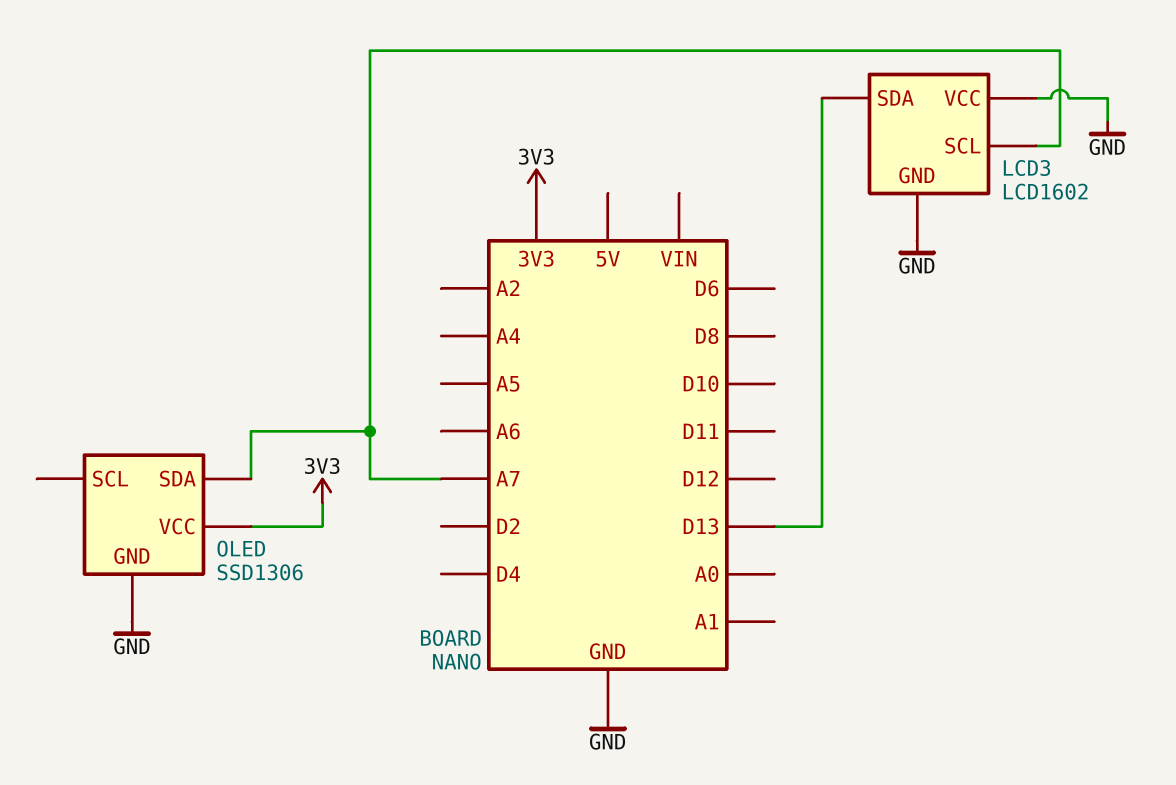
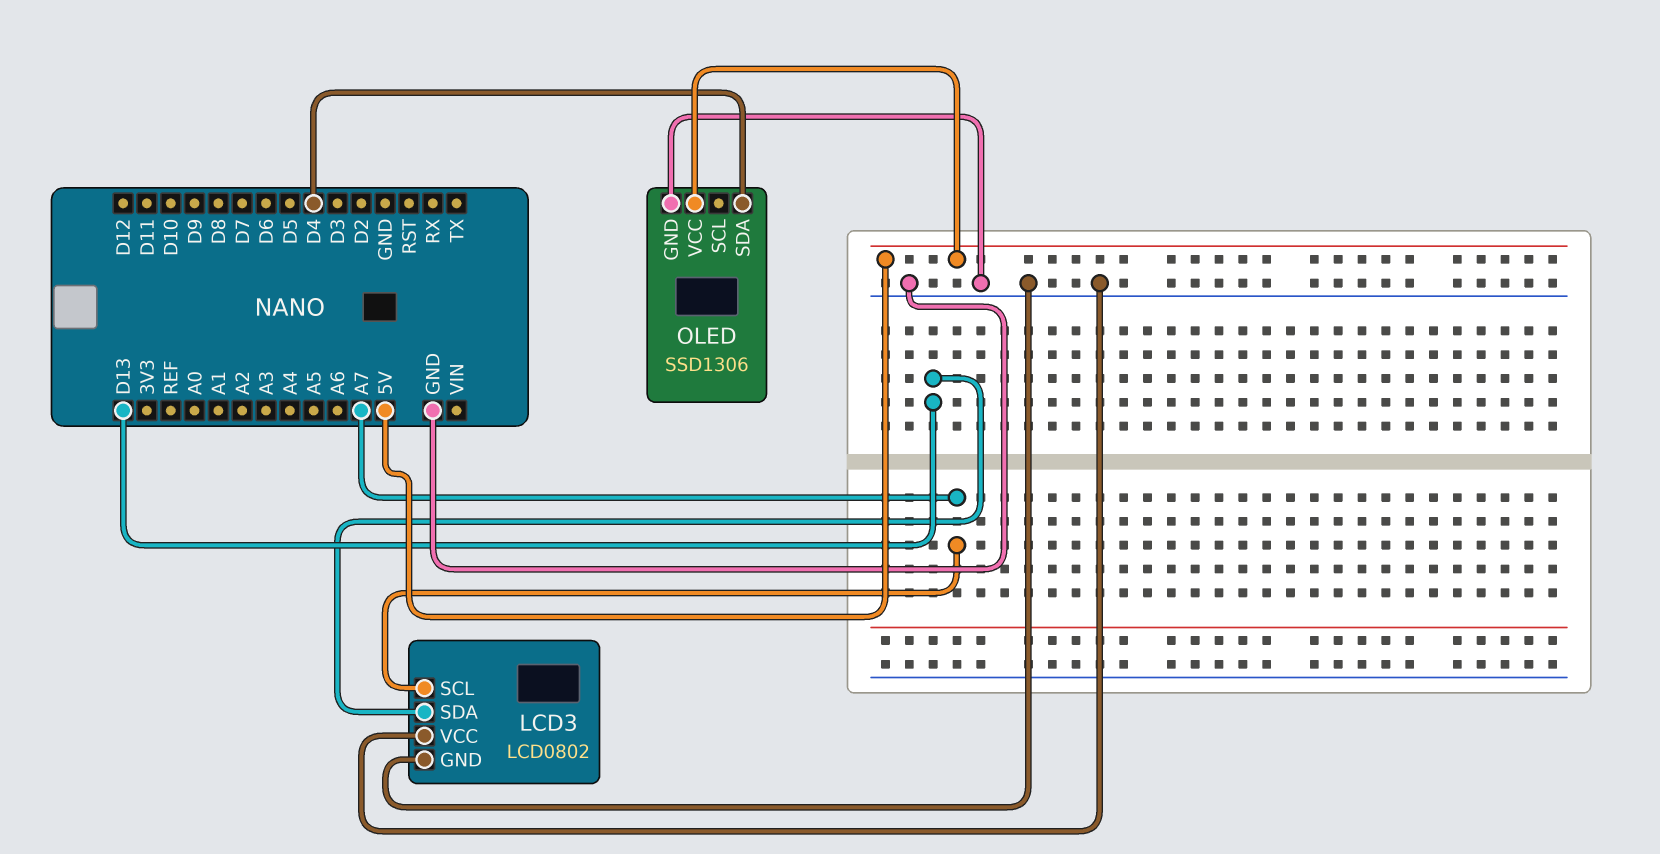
LCD3: LCD1602 -> LCD0802
OLED pin SDA: A7 -> D4
OLED pin VCC: 3V3 -> 5V

